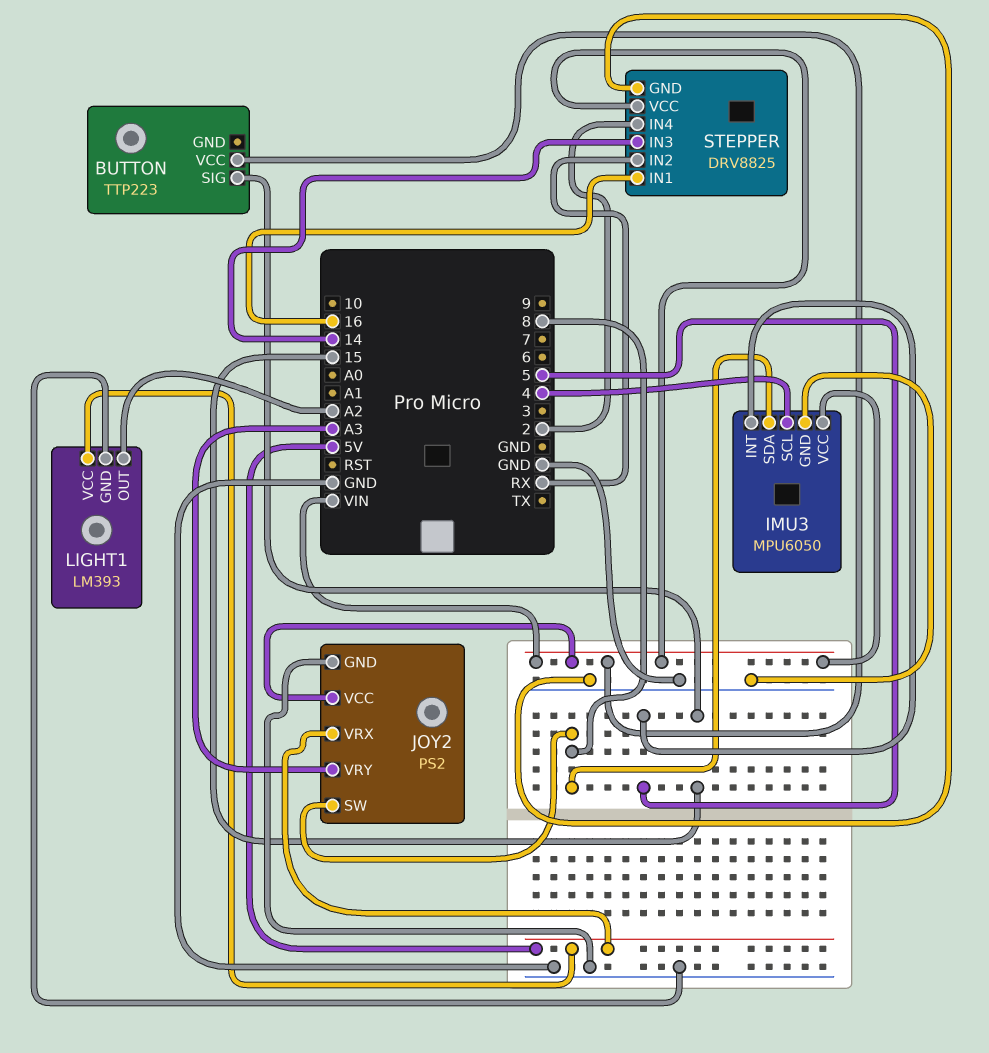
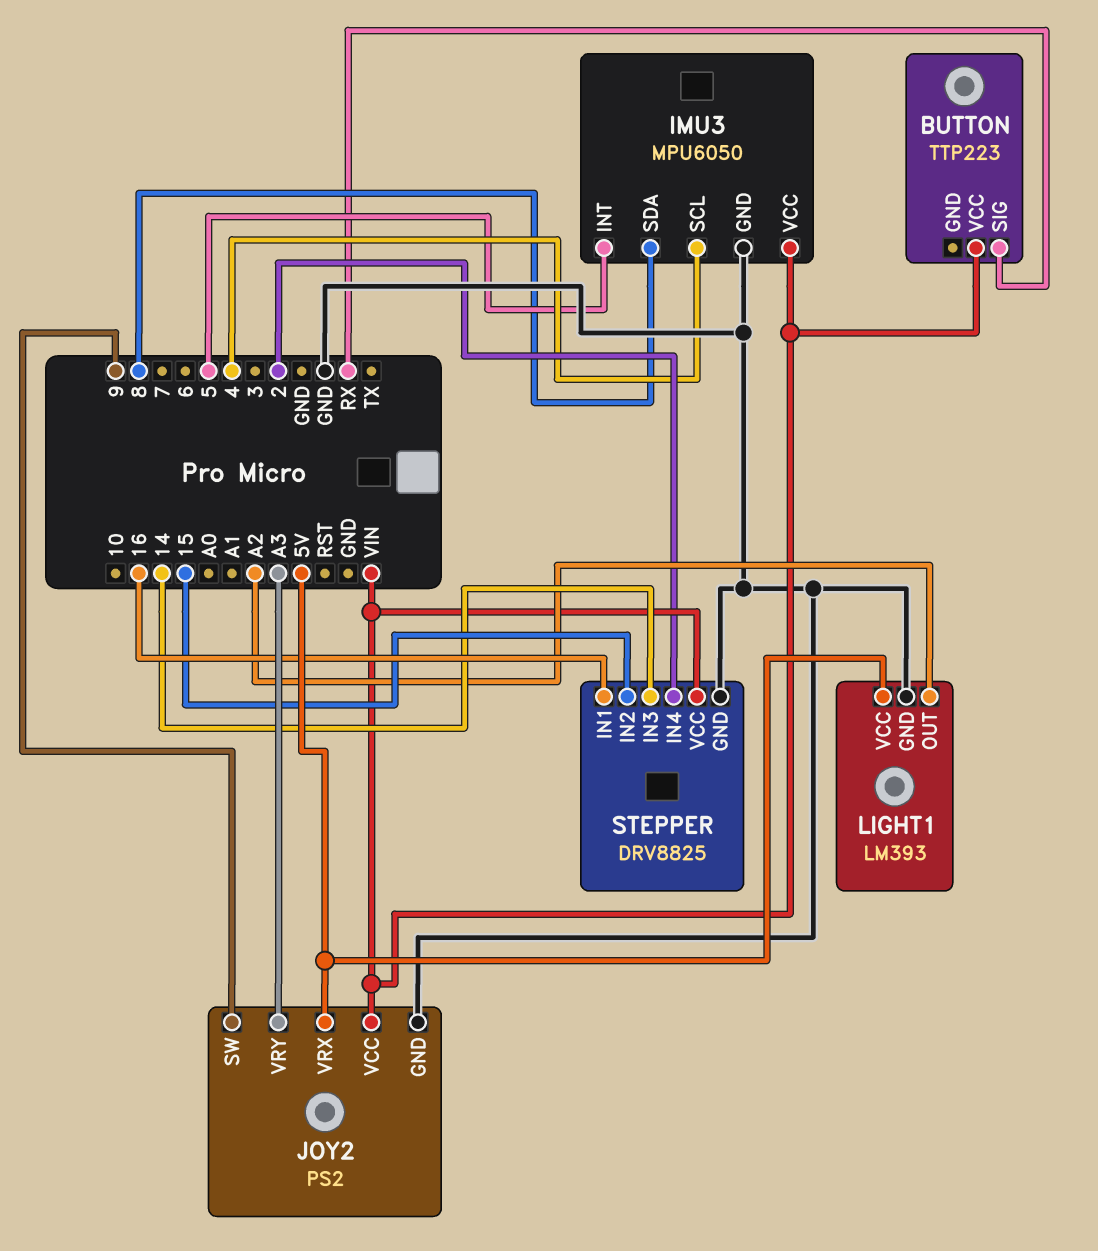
BUTTON pin SIG: 15 -> RX
JOY2 pin SW: 8 -> 9
STEPPER pin IN2: RX -> 15

